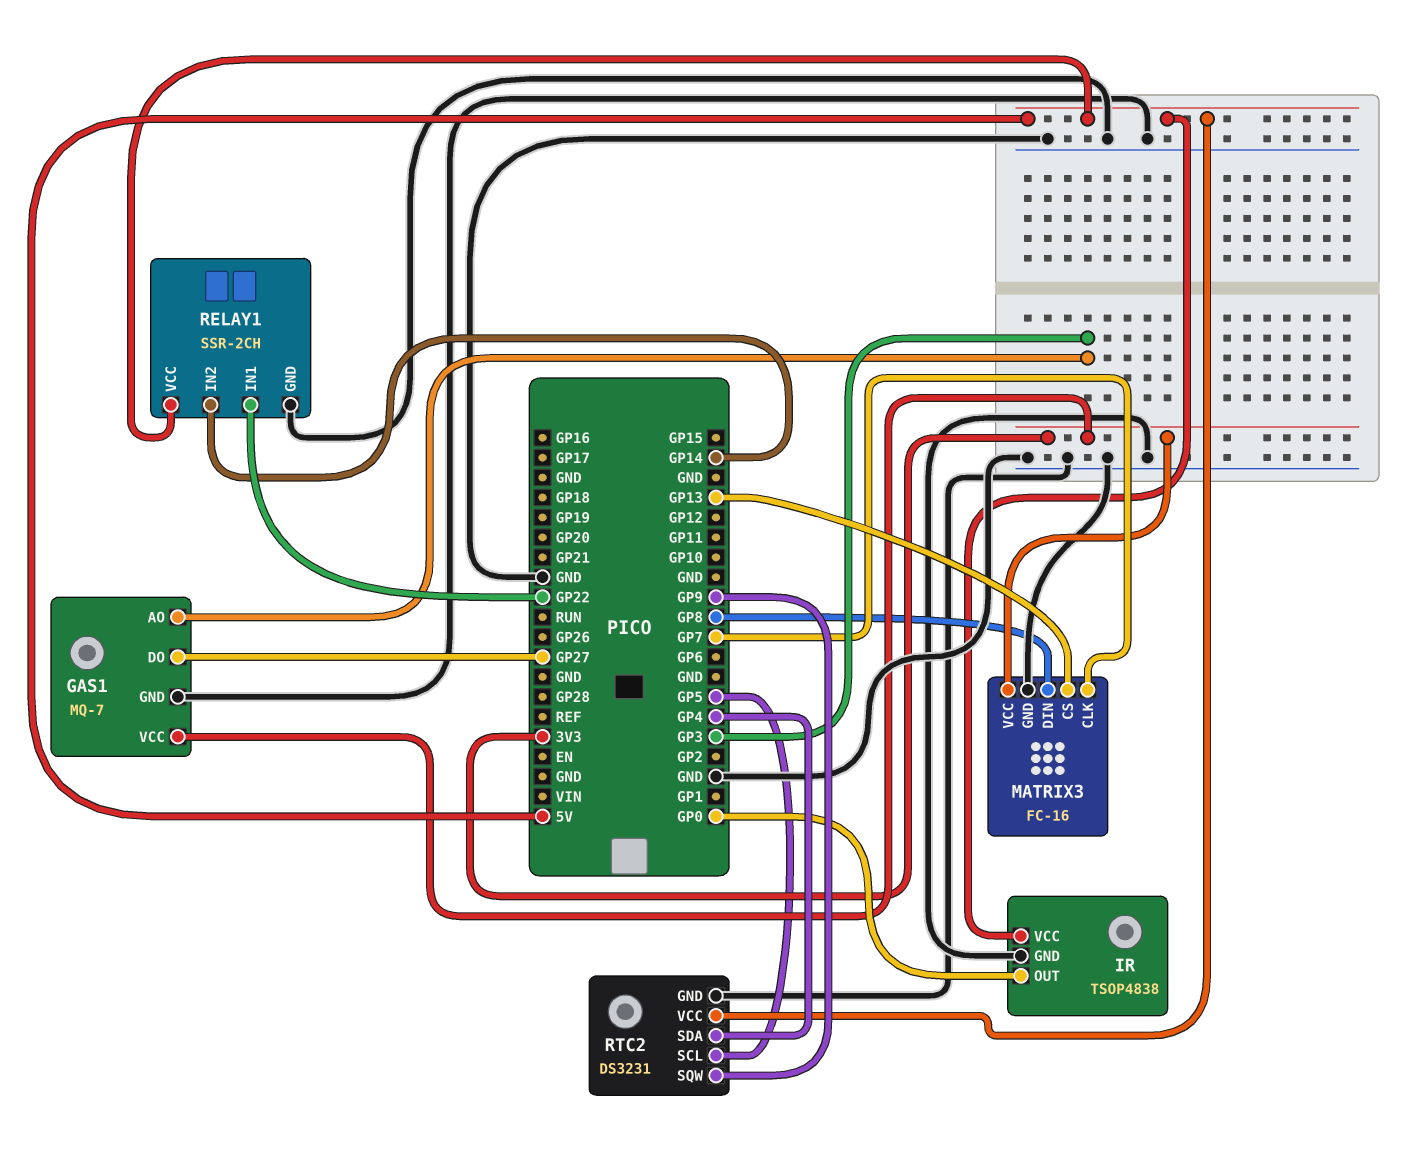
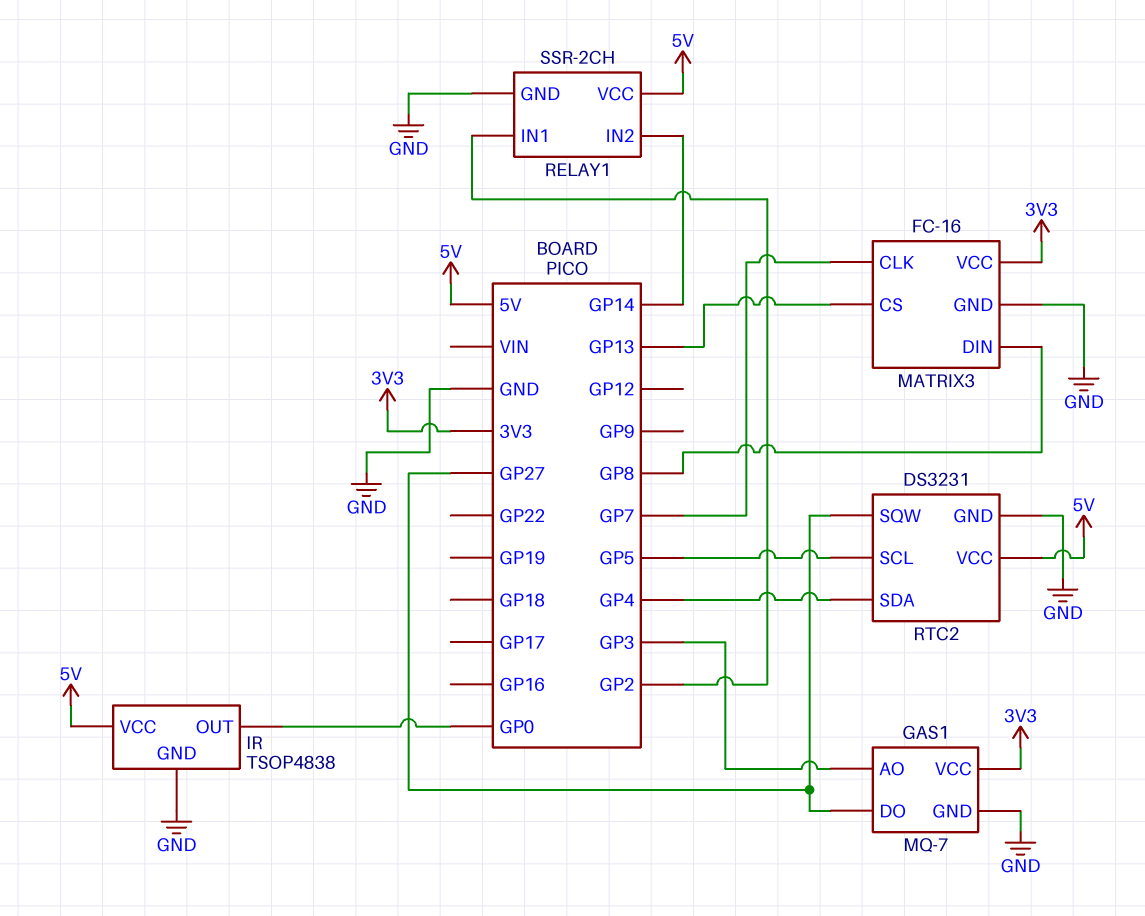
RELAY1 pin IN1: GP22 -> GP2
RTC2 pin SQW: GP9 -> GP27

